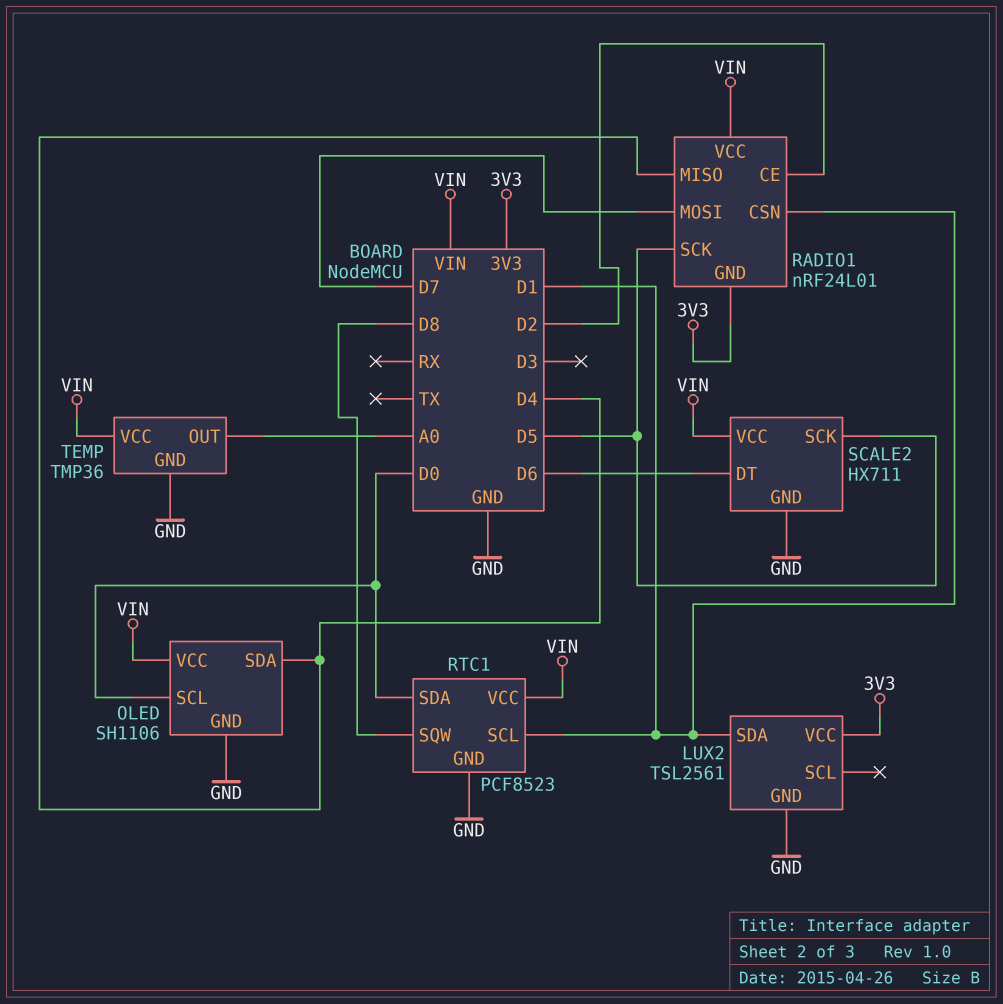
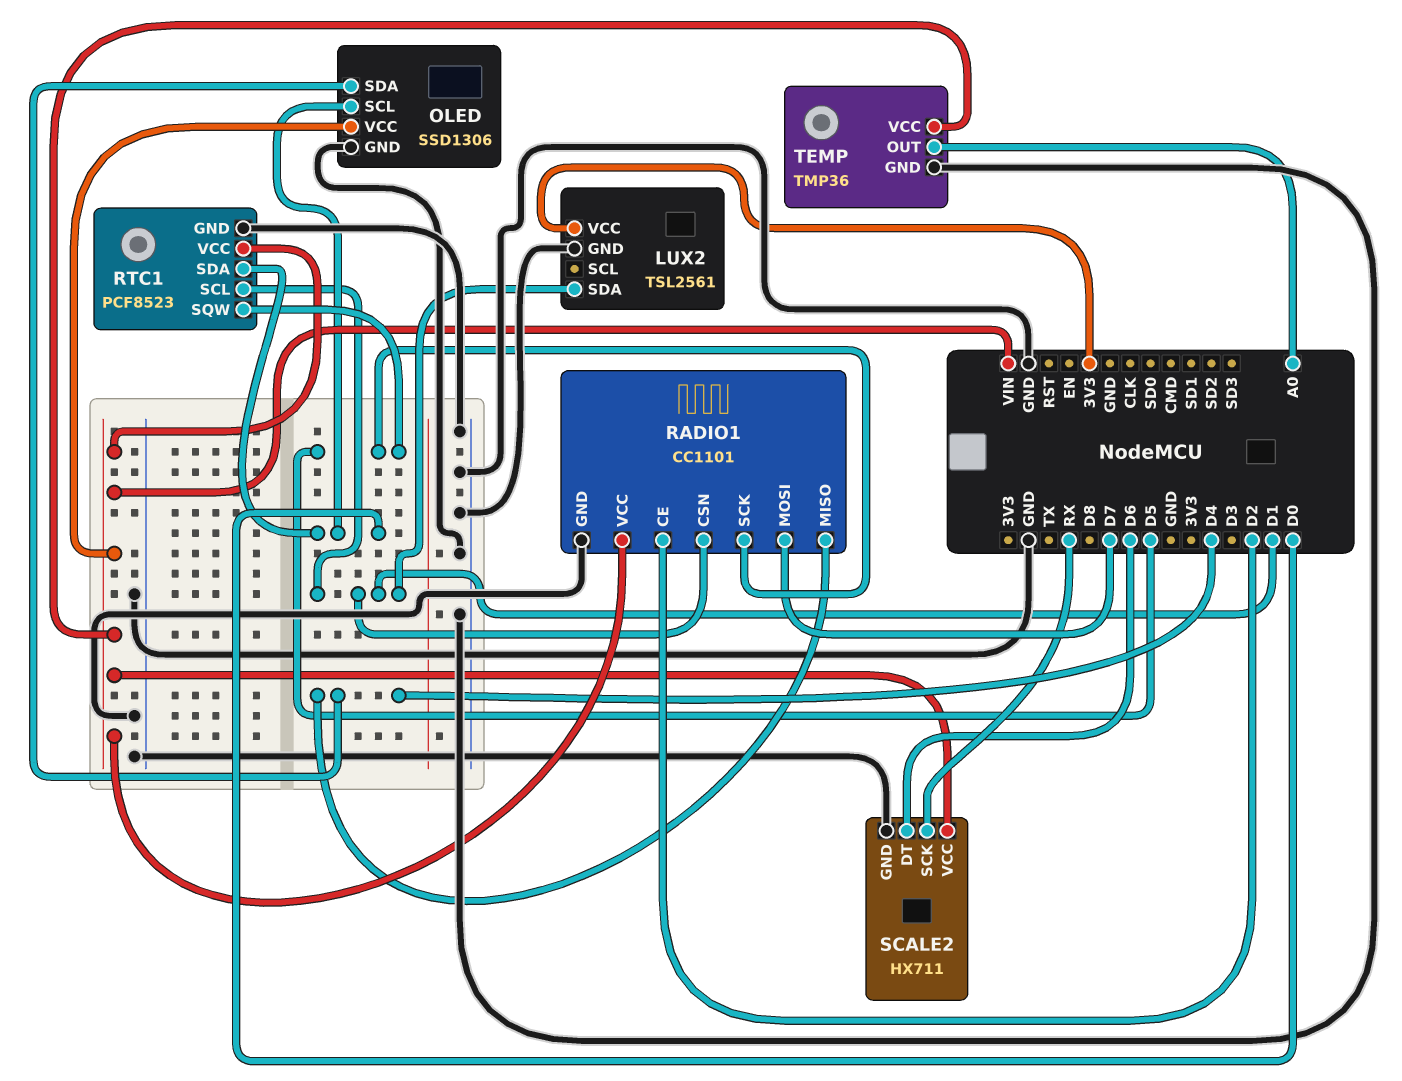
OLED: SH1106 -> SSD1306
RADIO1: nRF24L01 -> CC1101
RADIO1 pin GND: 3V3 -> GND
RTC1 pin SQW: D8 -> D5
SCALE2 pin SCK: D5 -> RX

